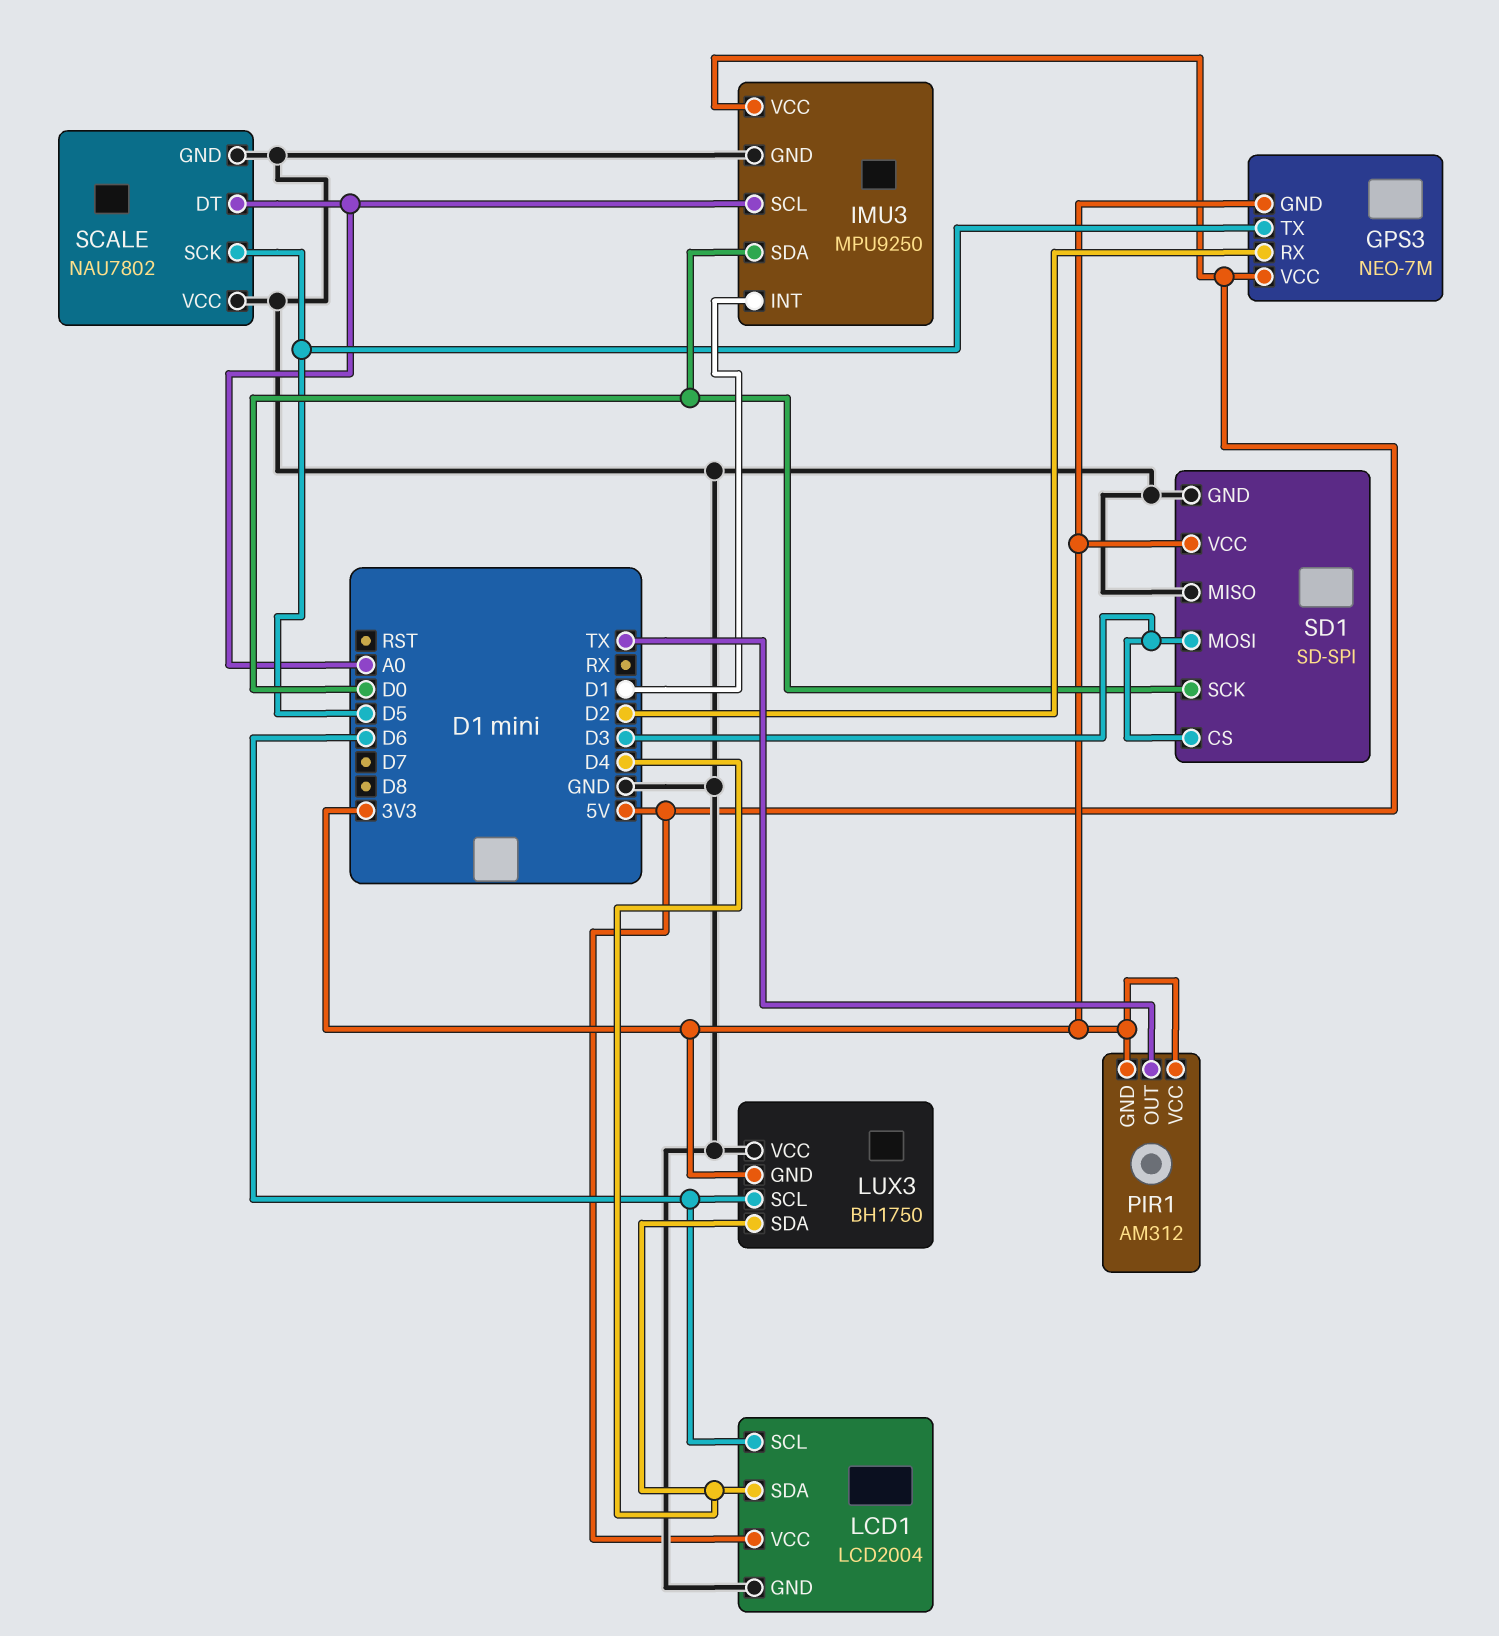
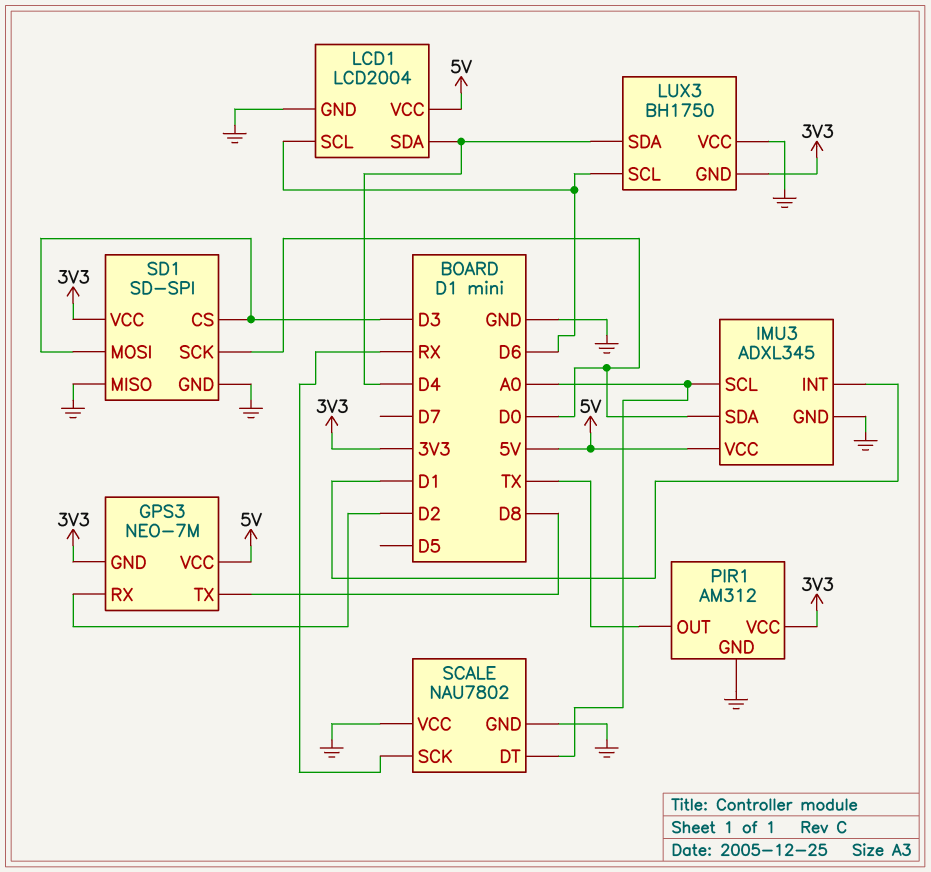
GPS3 pin TX: D5 -> D8
IMU3: MPU9250 -> ADXL345
PIR1 pin GND: 3V3 -> GND
SCALE pin SCK: D5 -> RX

